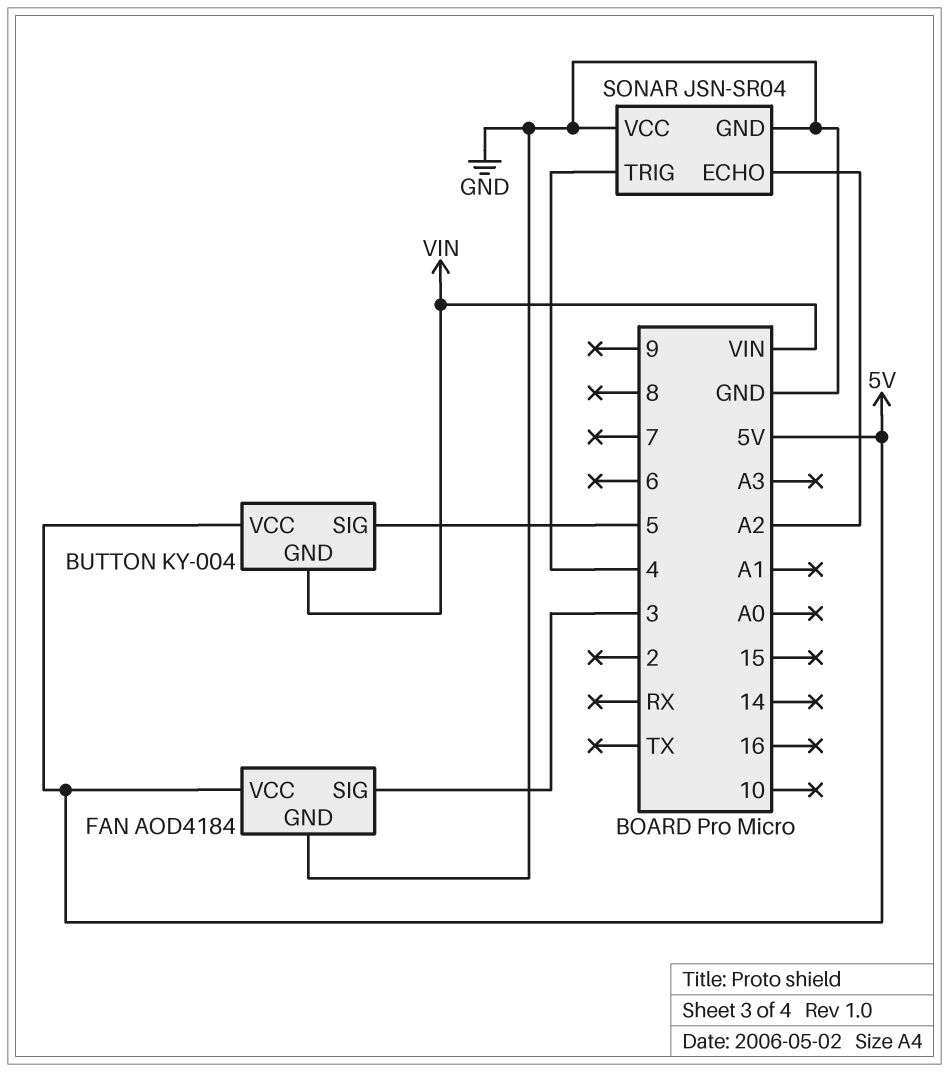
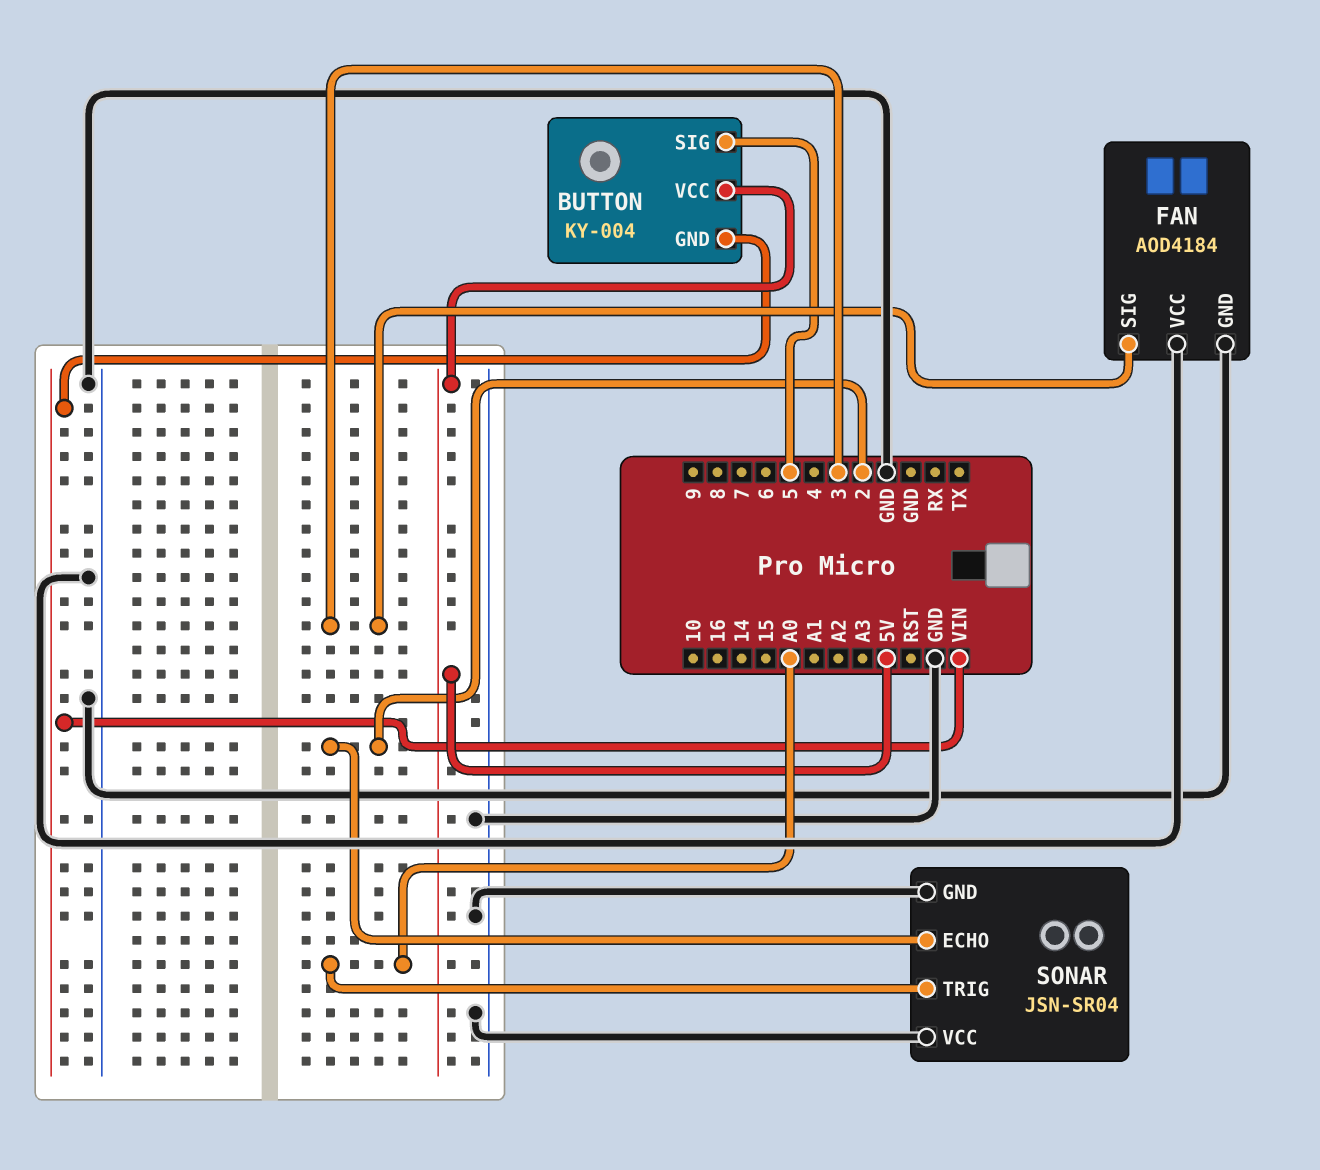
FAN pin VCC: 5V -> GND
SONAR pin ECHO: A2 -> 2
SONAR pin TRIG: 4 -> A0

